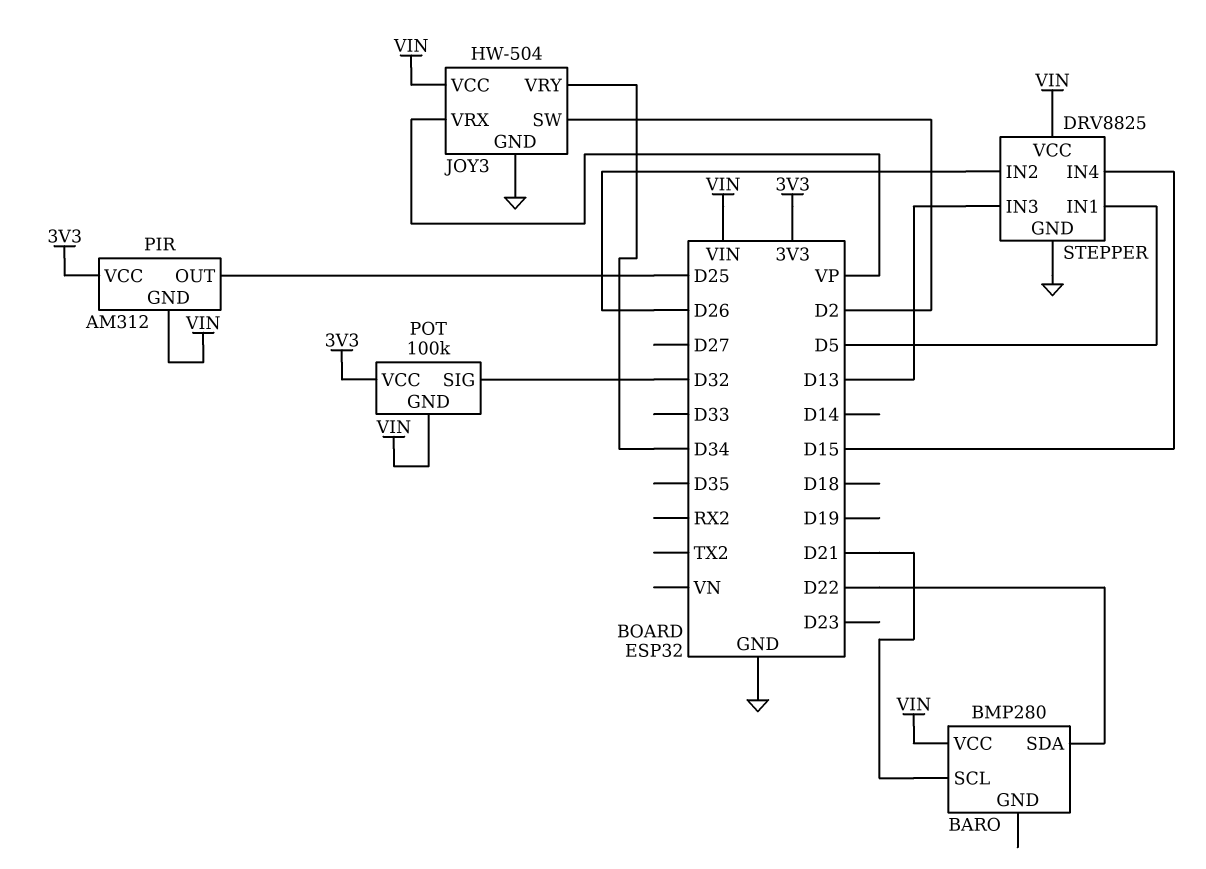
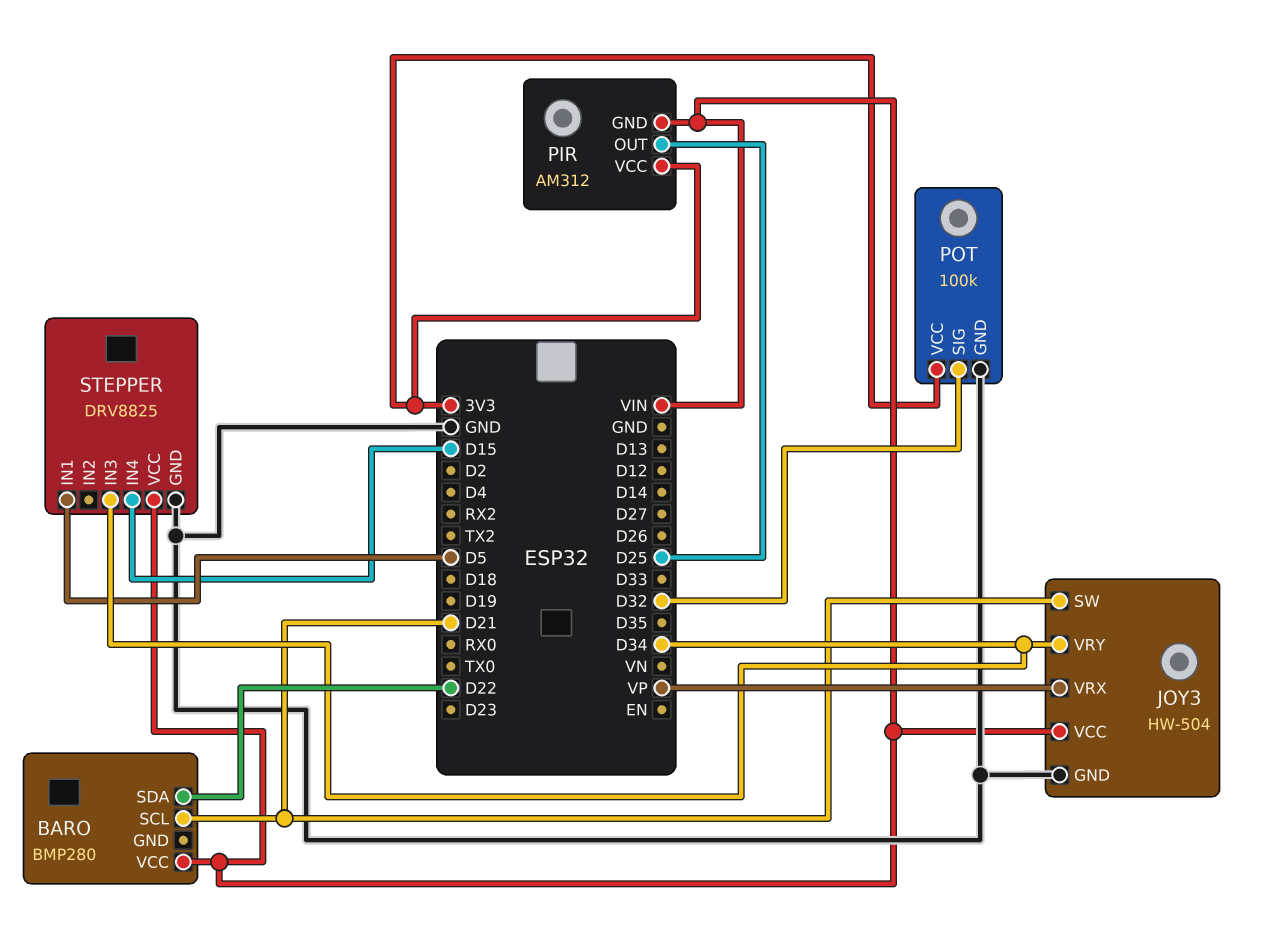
JOY3 pin SW: D2 -> D21
POT pin GND: VIN -> GND
STEPPER pin IN2: D26 -> none
STEPPER pin IN3: D13 -> D34

